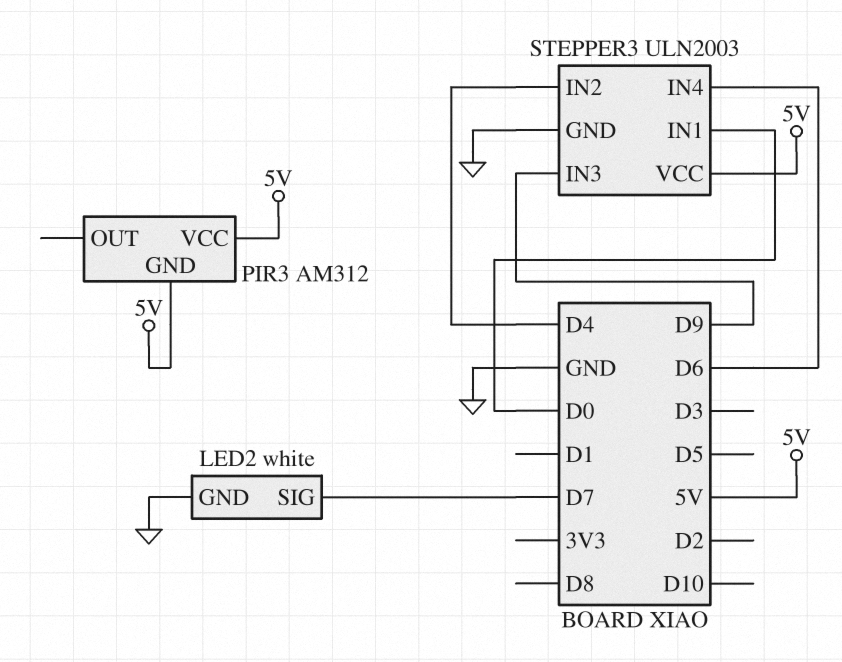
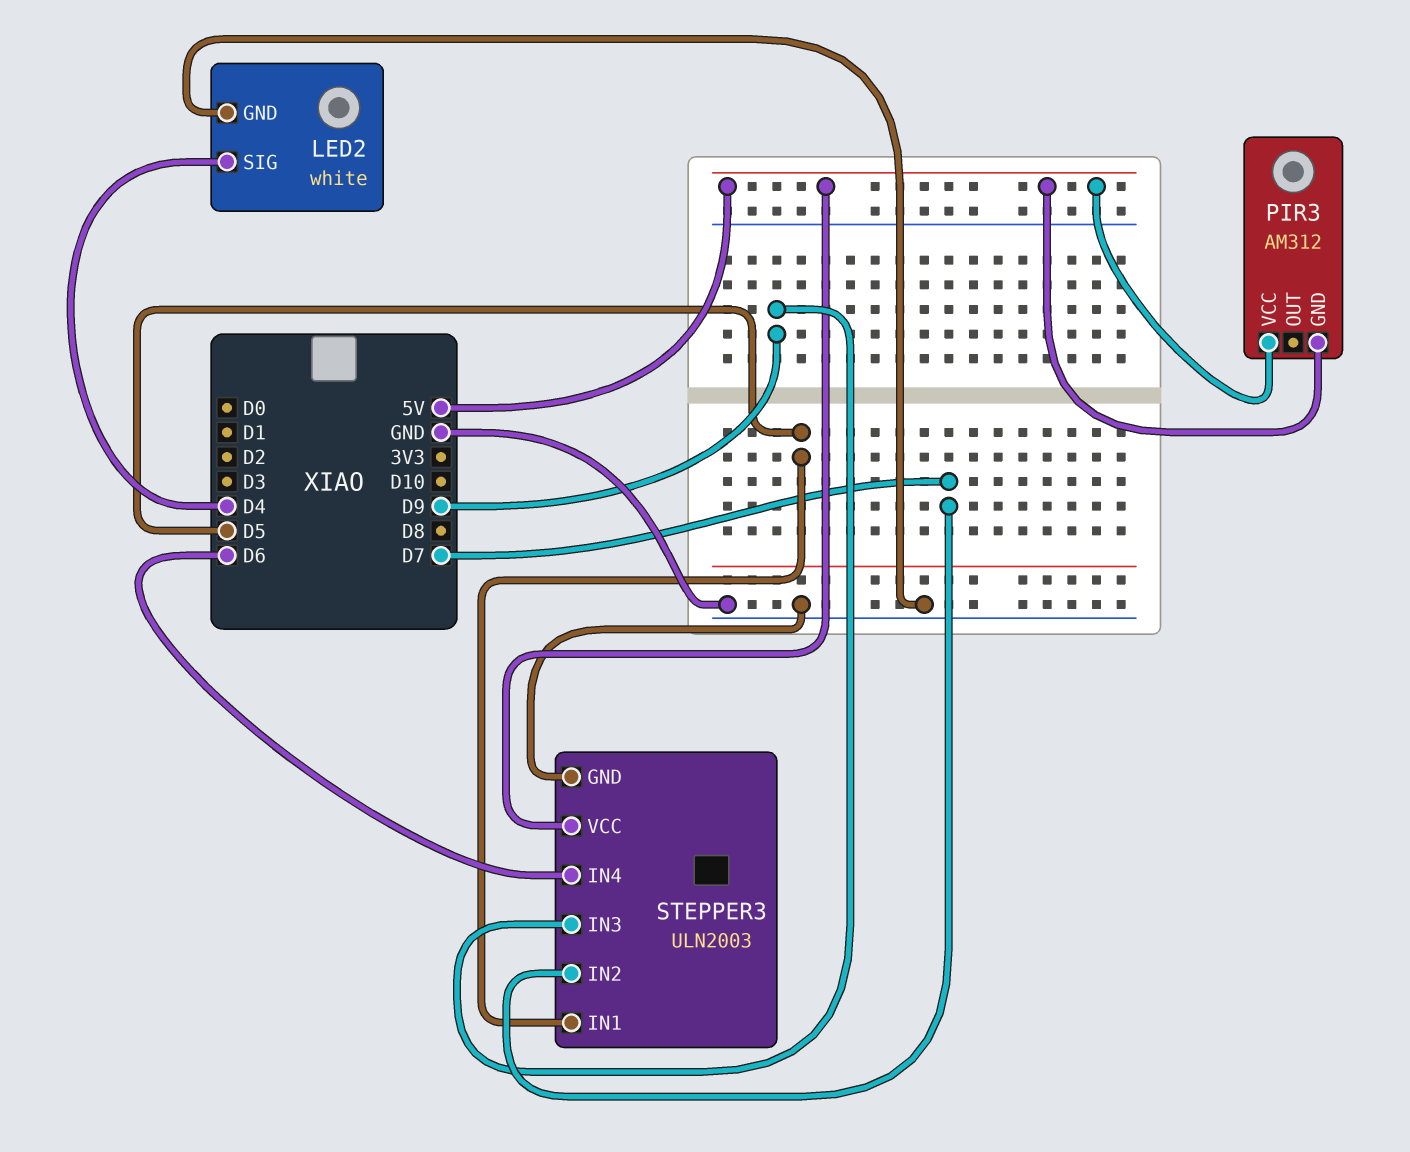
LED2 pin SIG: D7 -> D4
STEPPER3 pin IN1: D0 -> D5
STEPPER3 pin IN2: D4 -> D7

